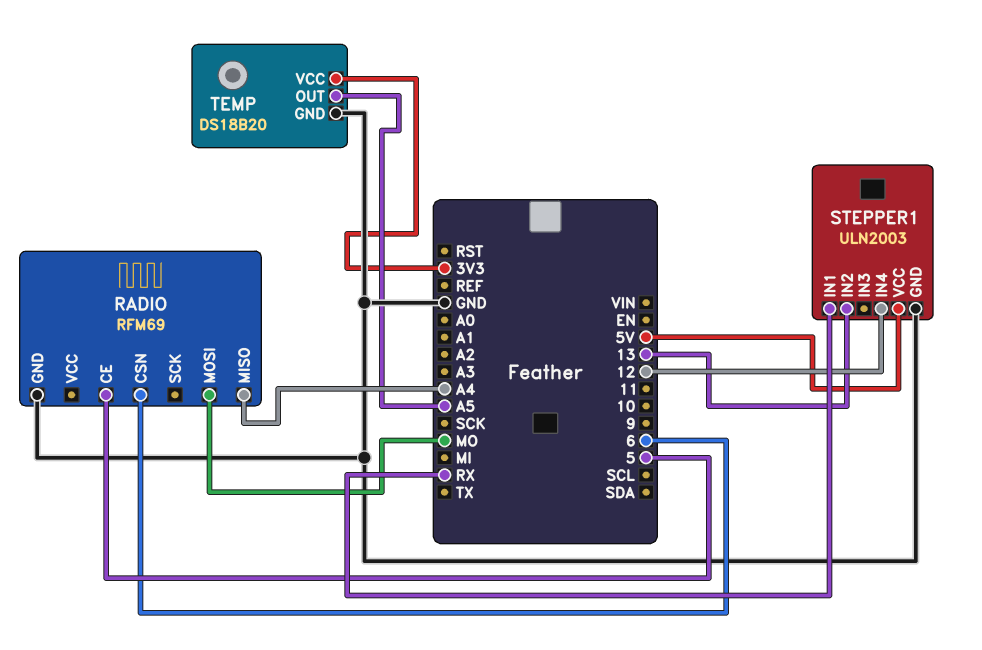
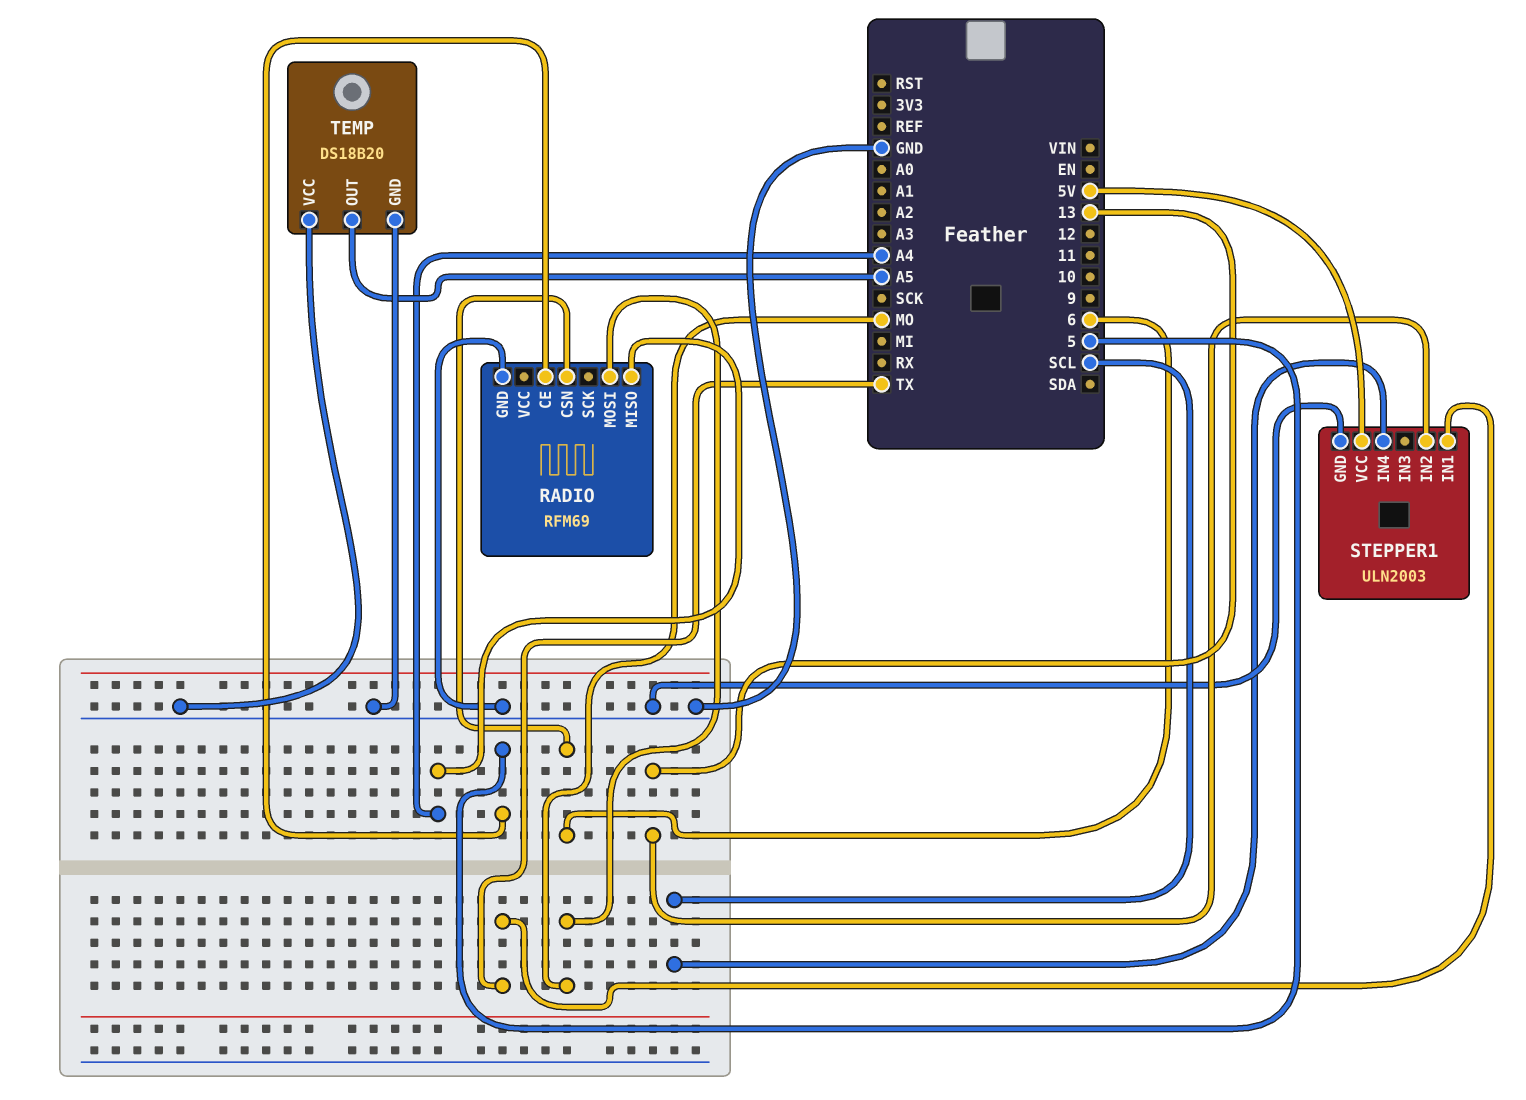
STEPPER1 pin IN1: RX -> TX
STEPPER1 pin IN4: 12 -> SCL
TEMP pin VCC: 3V3 -> GND

